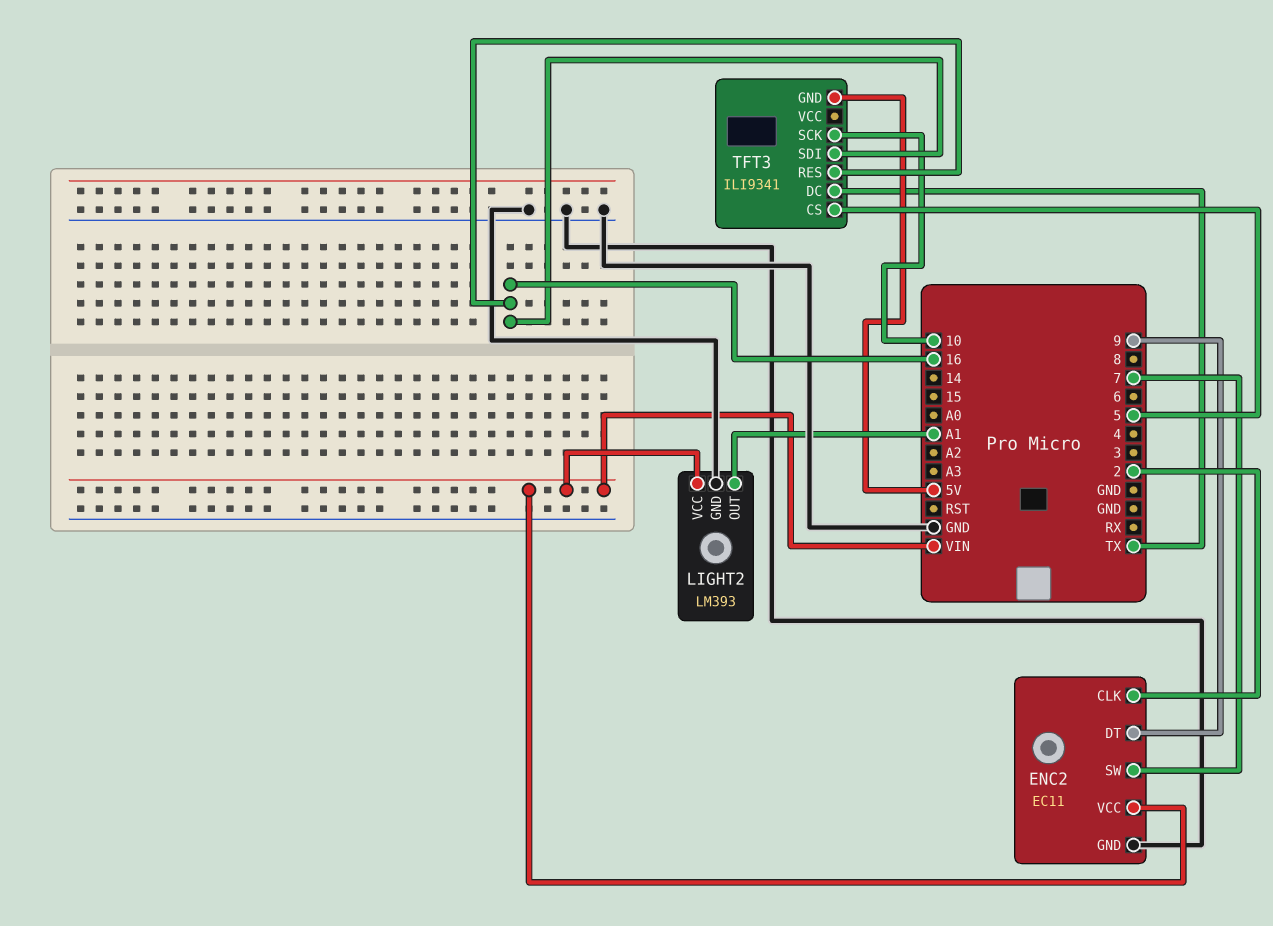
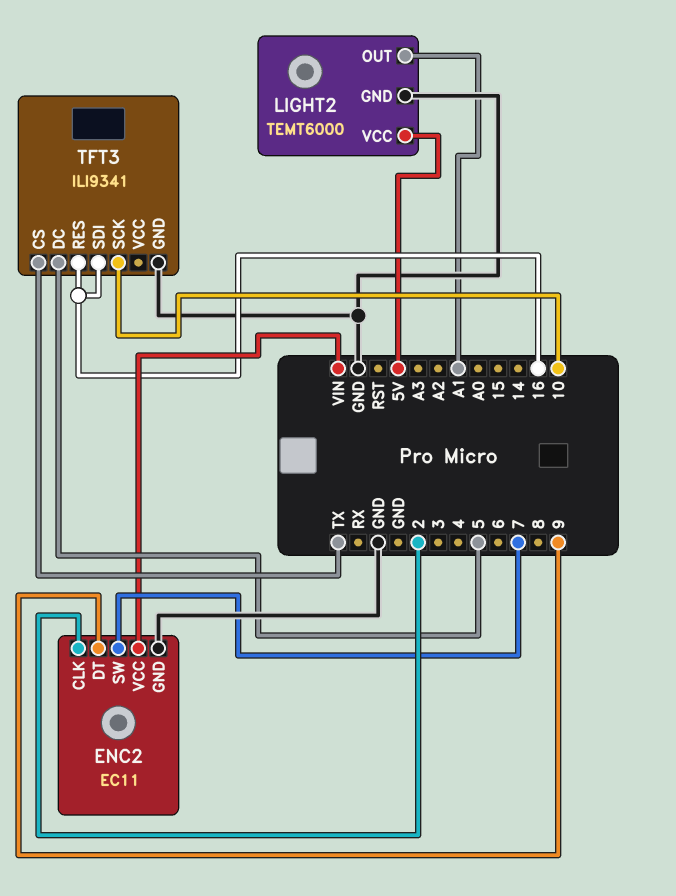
LIGHT2: LM393 -> TEMT6000
LIGHT2 pin VCC: VIN -> 5V
TFT3 pin CS: 5 -> TX
TFT3 pin DC: TX -> 5
TFT3 pin GND: 5V -> GND

